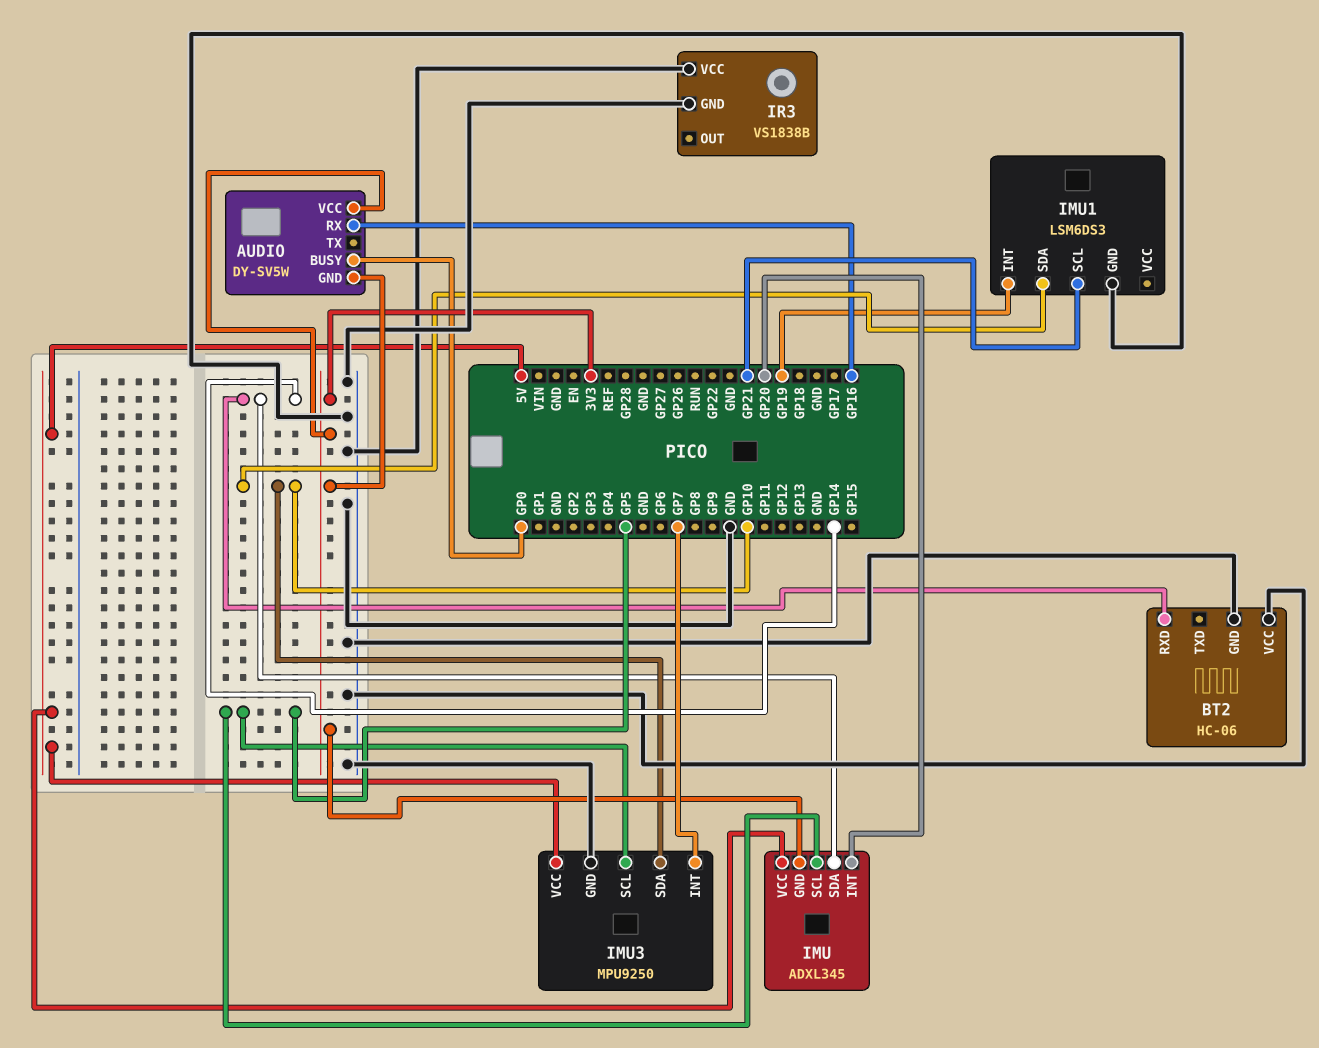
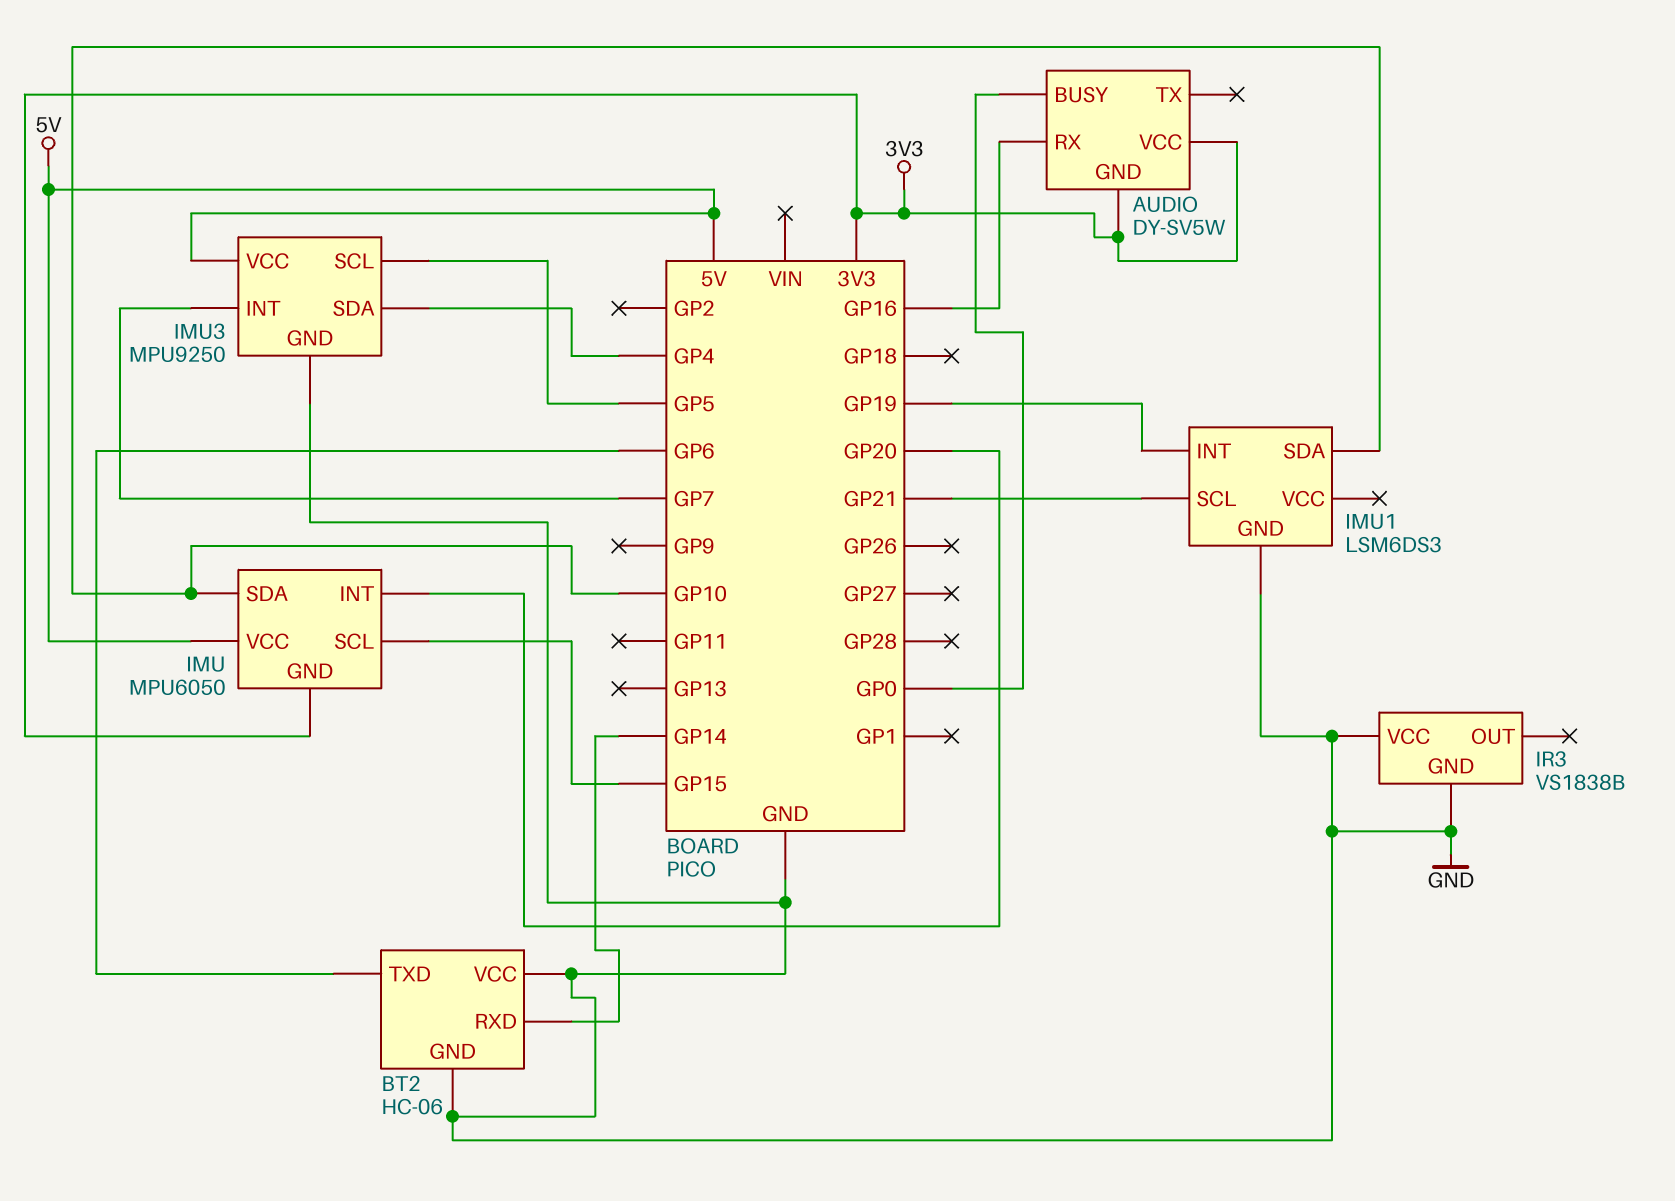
BT2 pin TXD: none -> GP6
IMU: ADXL345 -> MPU6050
IMU pin SCL: GP5 -> GP15
IMU pin SDA: GP14 -> GP10
IMU3 pin SDA: GP10 -> GP4

